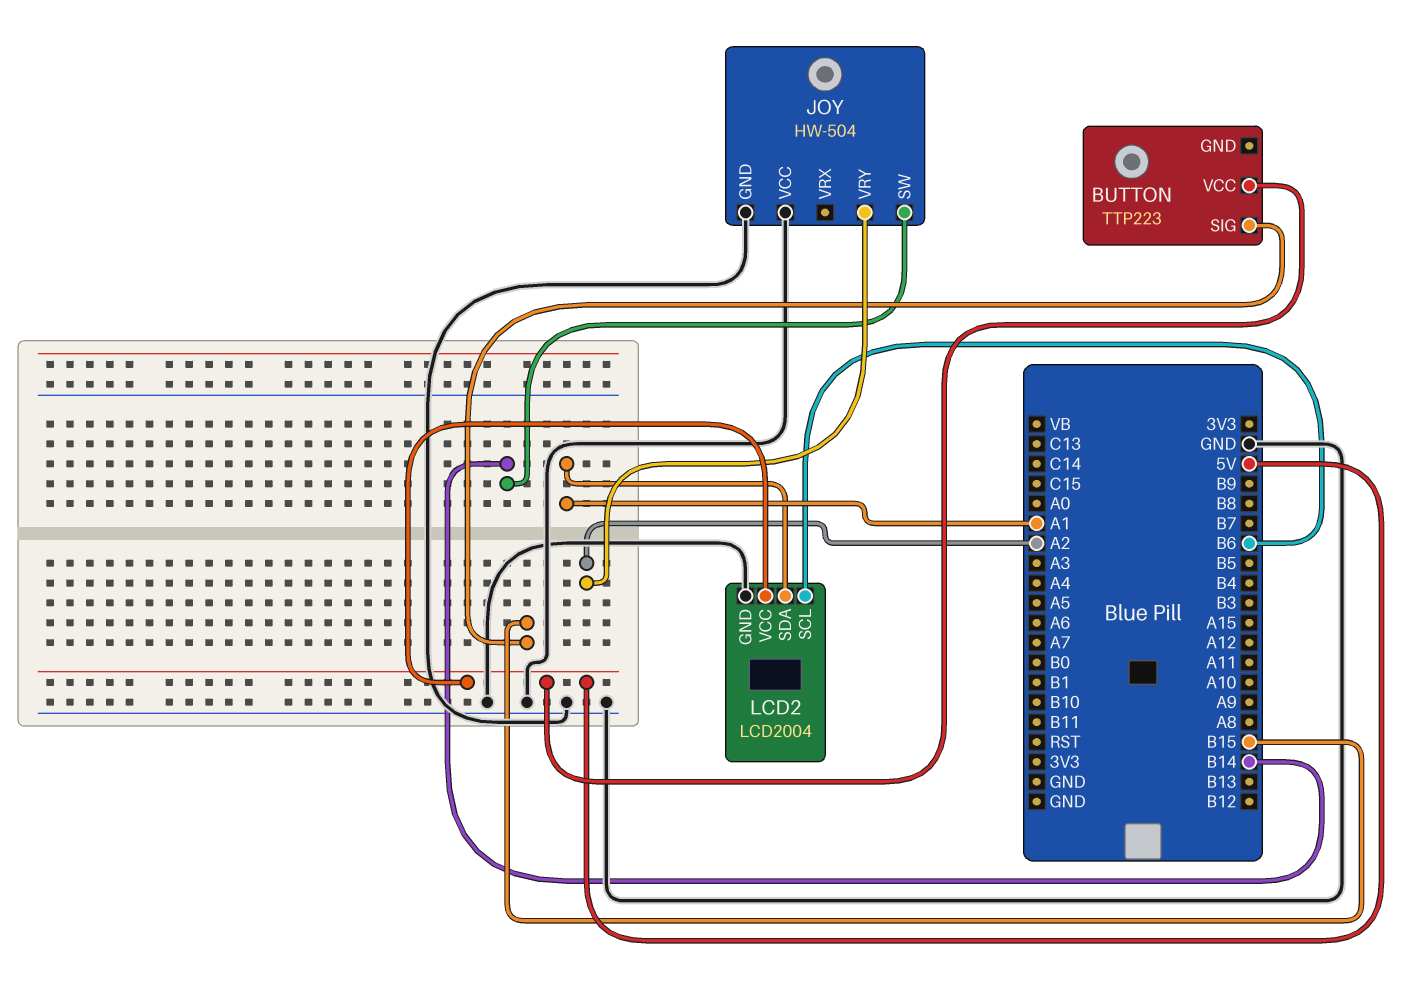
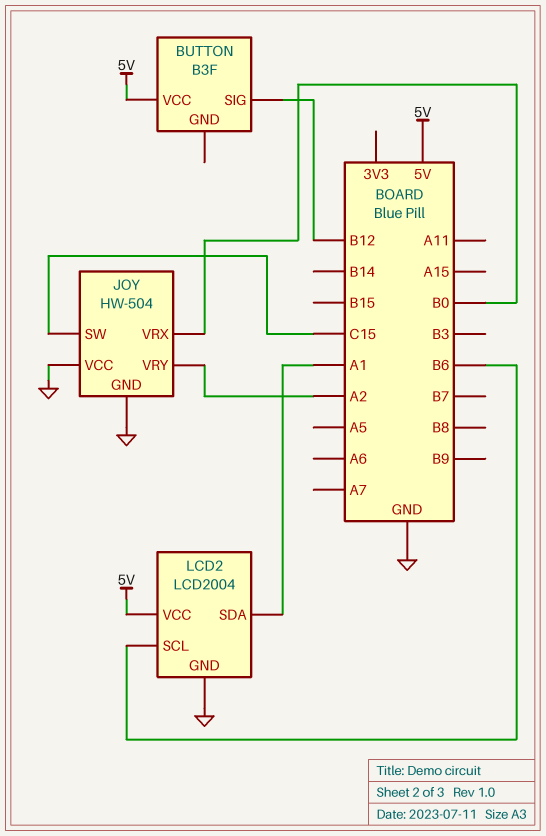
BUTTON: TTP223 -> B3F
BUTTON pin SIG: B15 -> B12
JOY pin SW: B14 -> C15
JOY pin VRX: none -> B0

